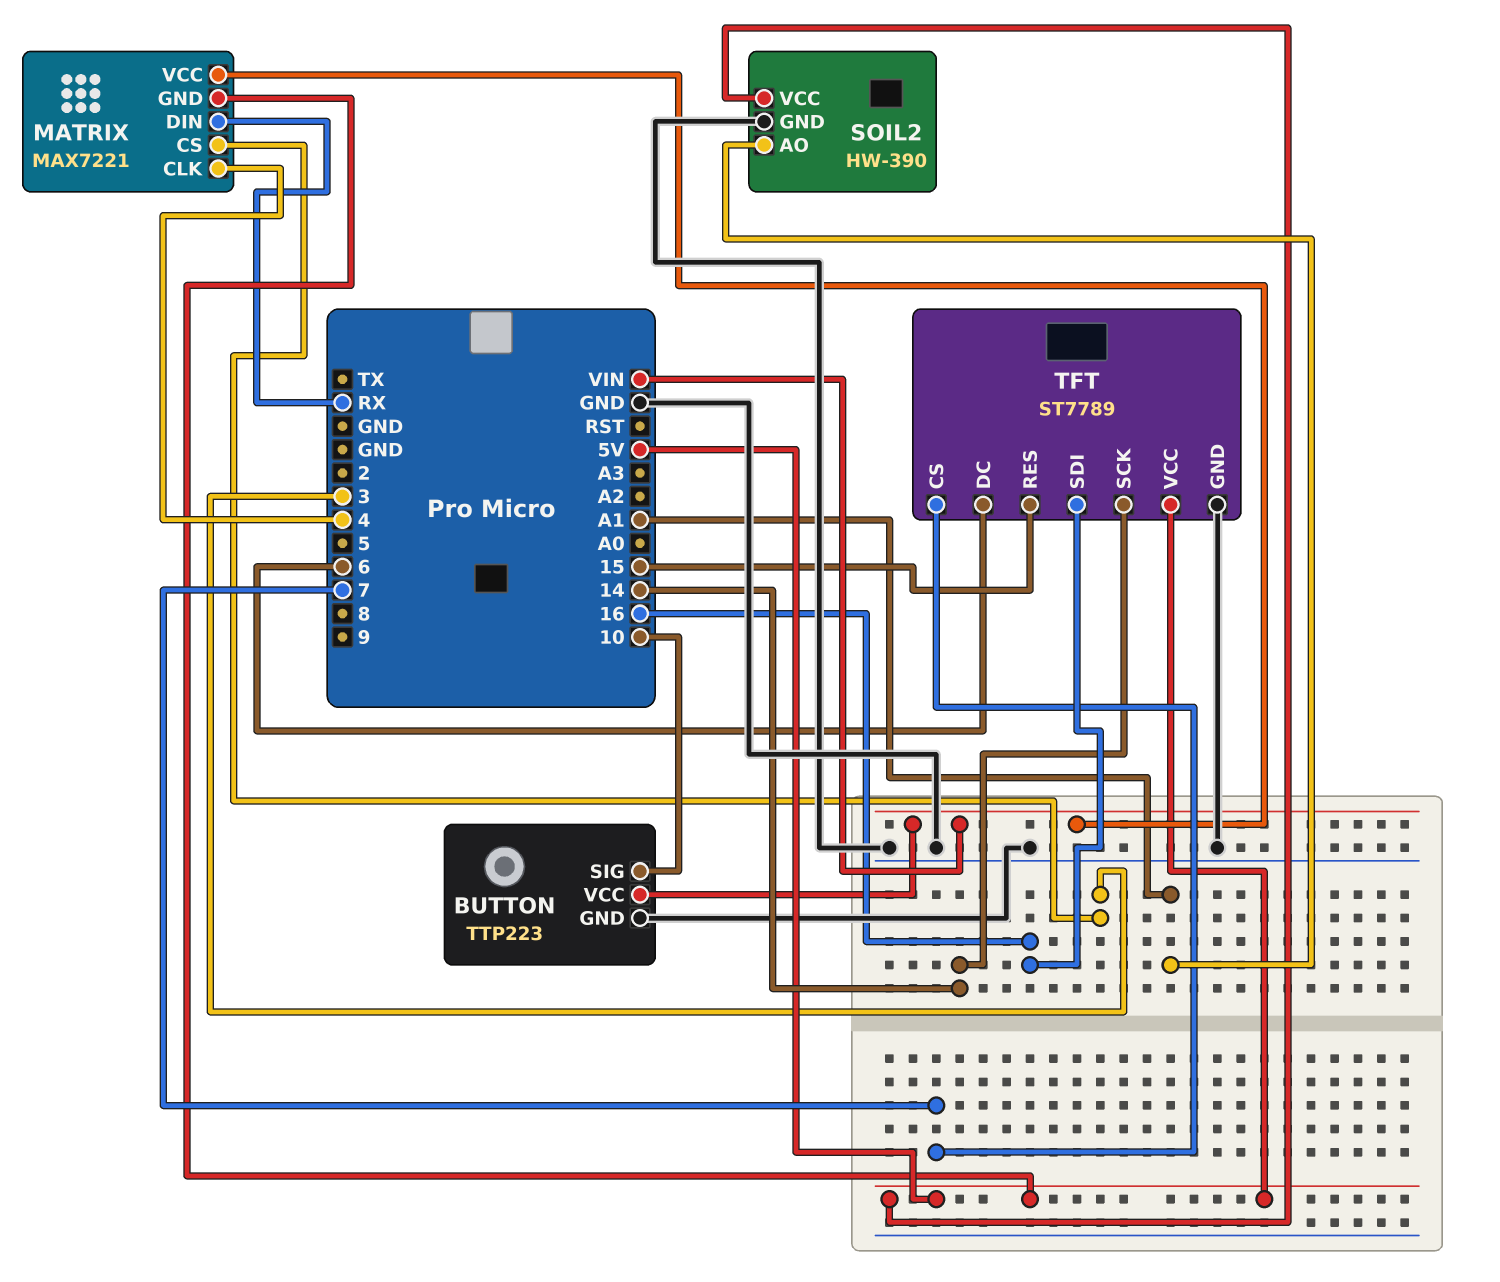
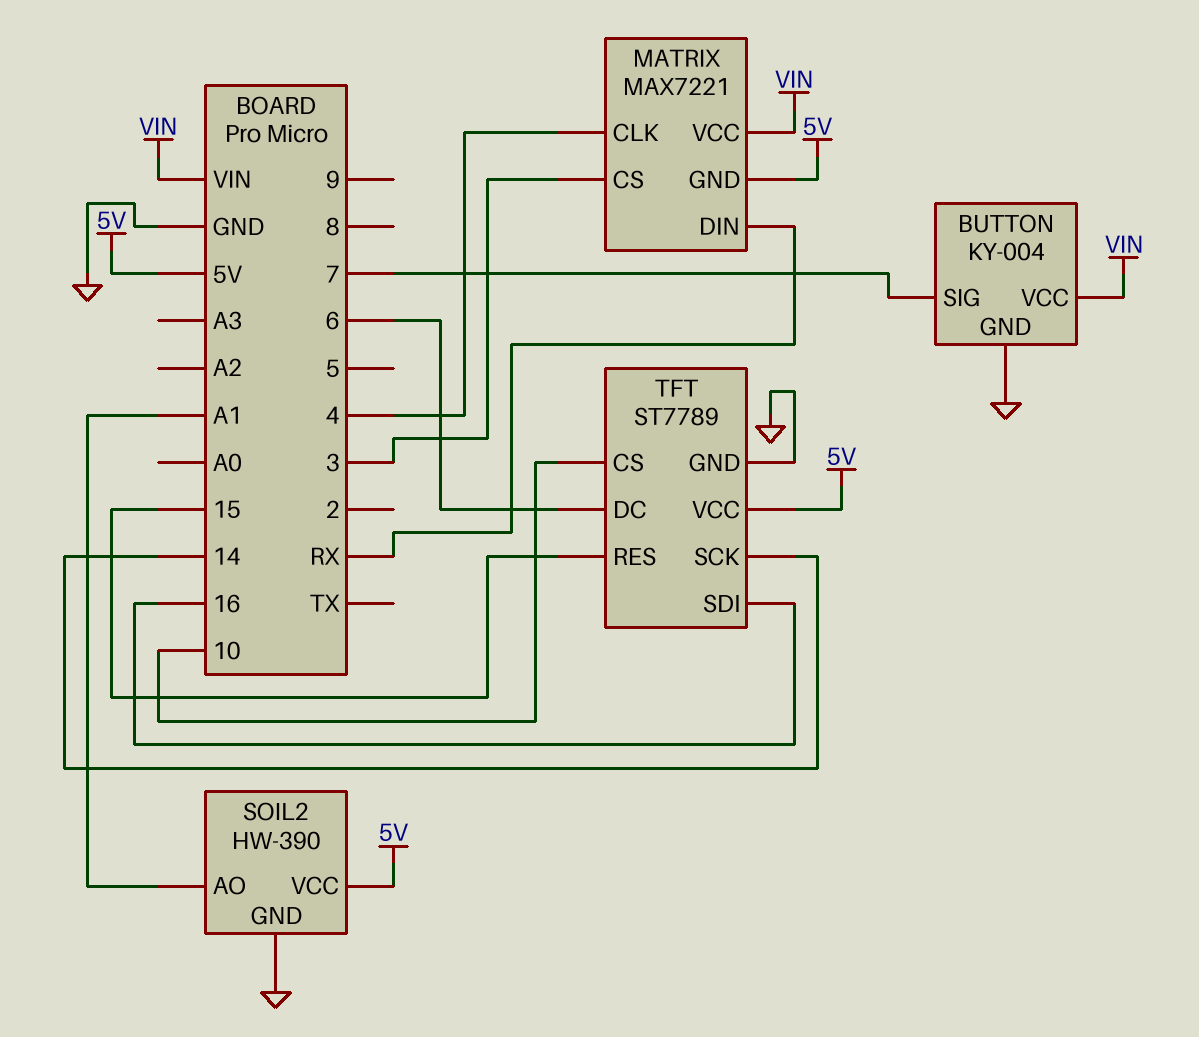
BUTTON: TTP223 -> KY-004
BUTTON pin SIG: 10 -> 7
TFT pin CS: 7 -> 10

